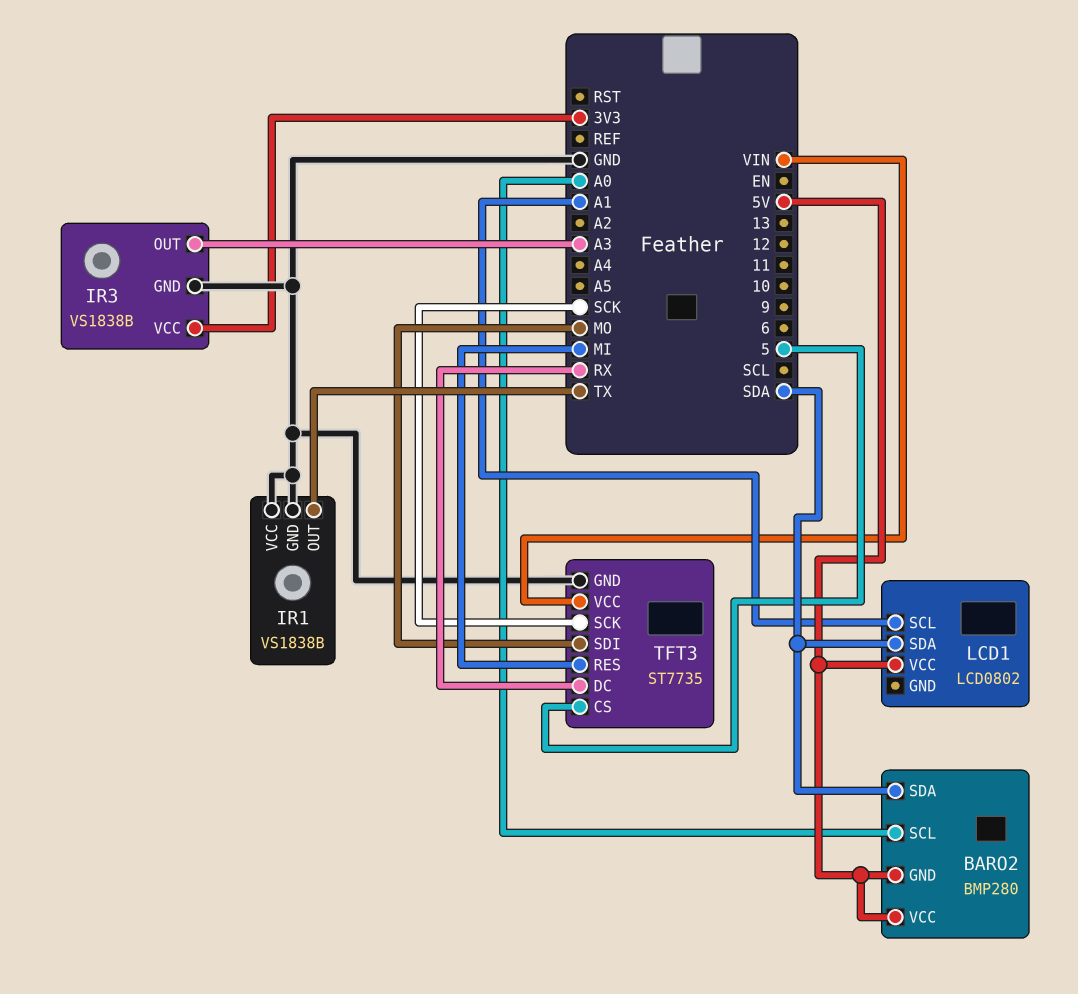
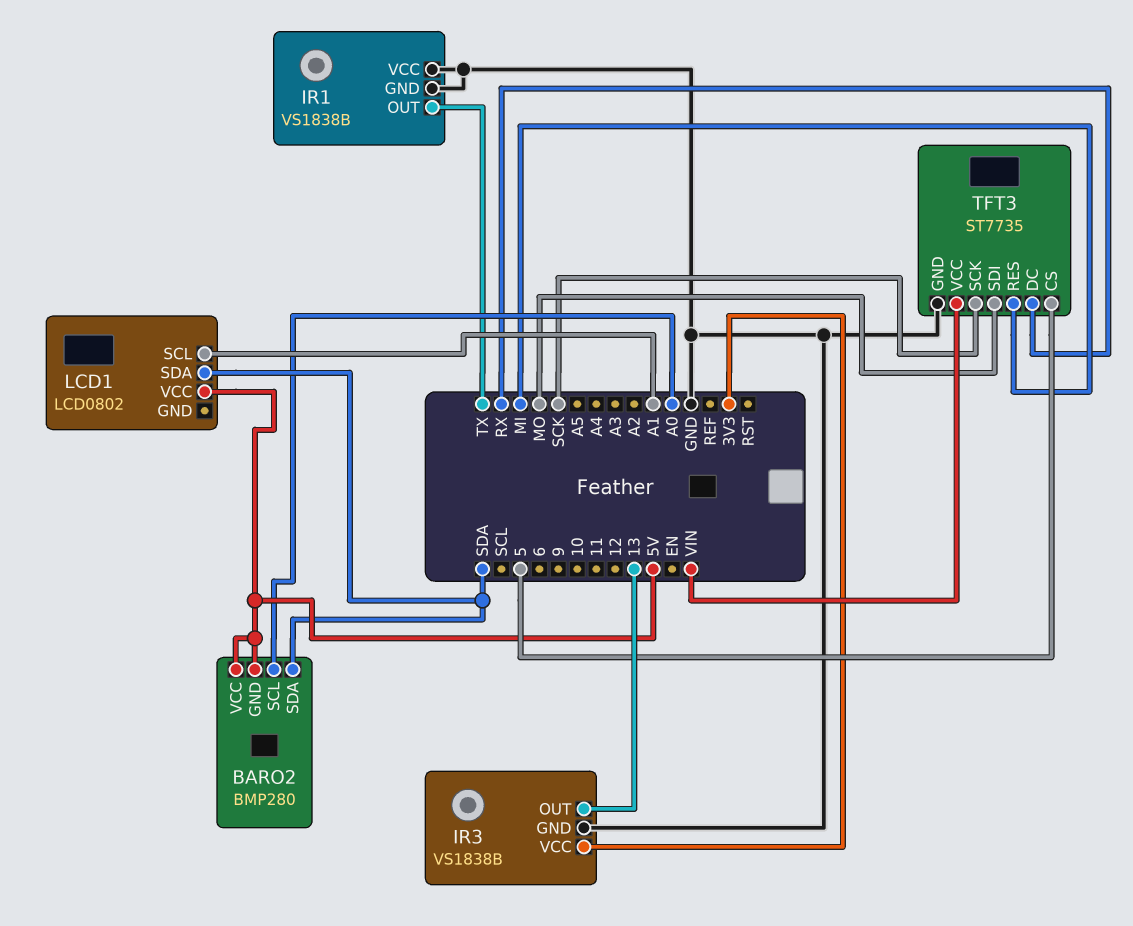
IR3 pin OUT: A3 -> 13

